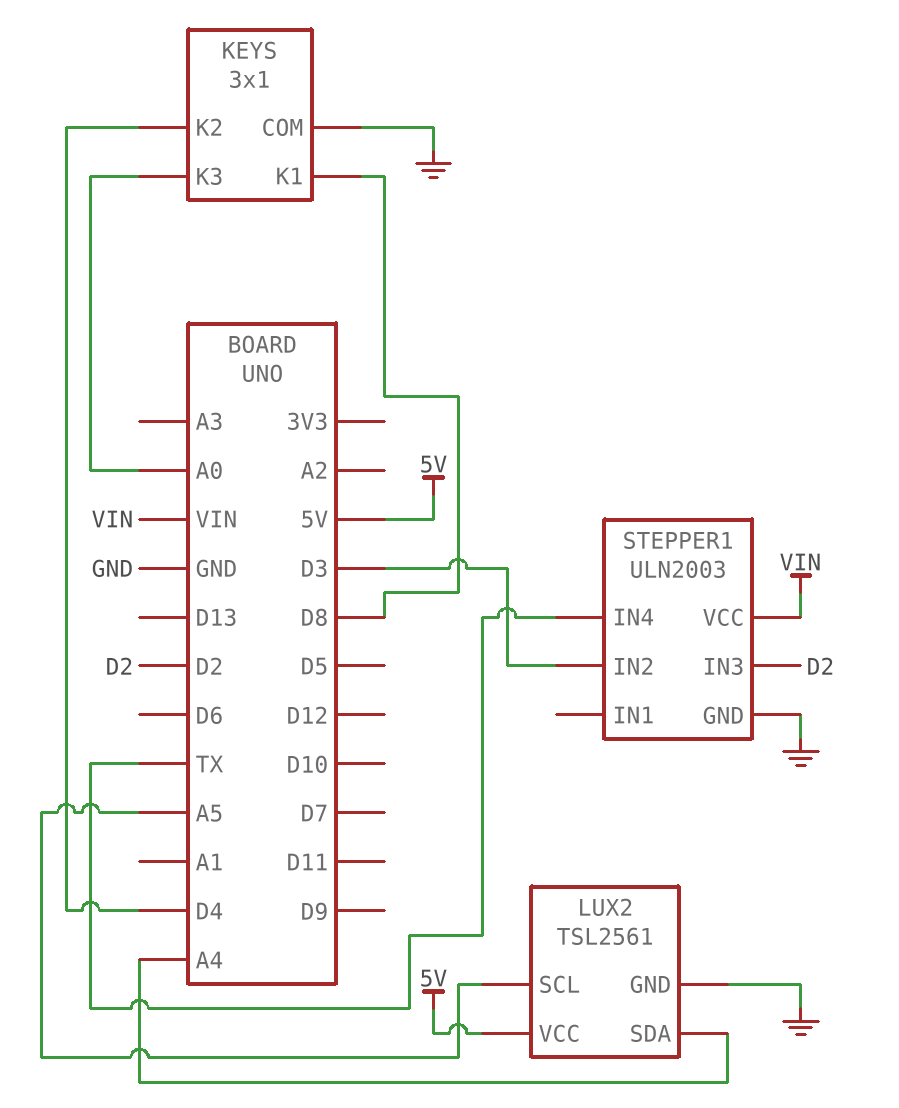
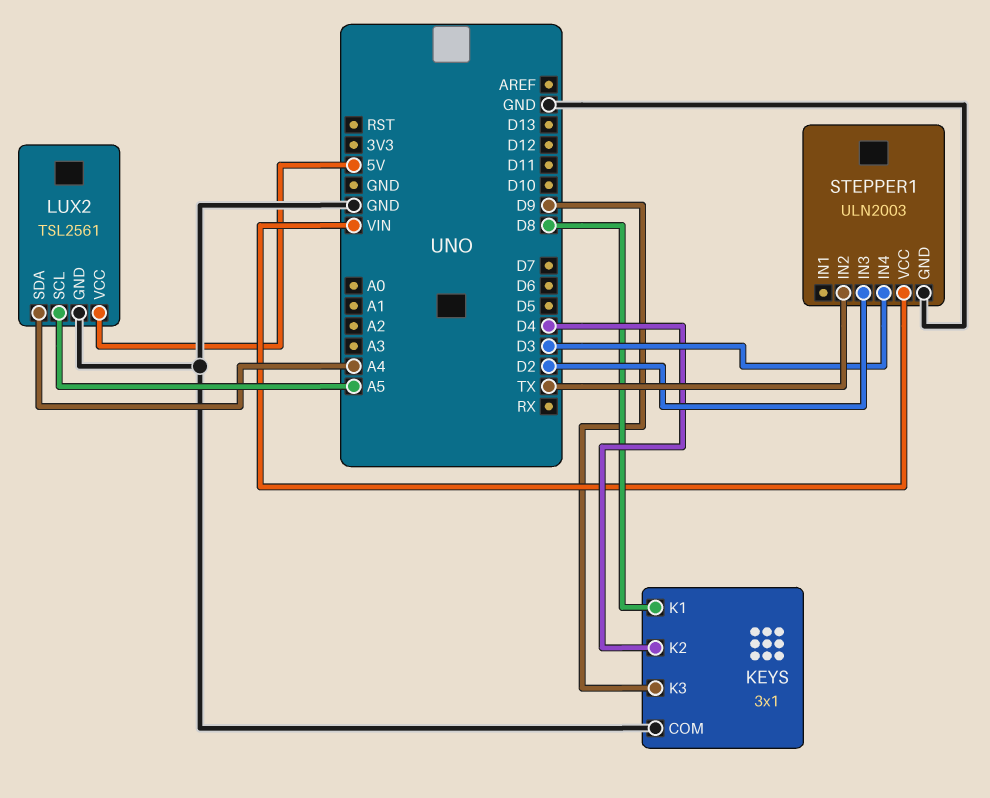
KEYS pin K3: A0 -> D9
STEPPER1 pin IN2: D3 -> TX
STEPPER1 pin IN4: TX -> D3

